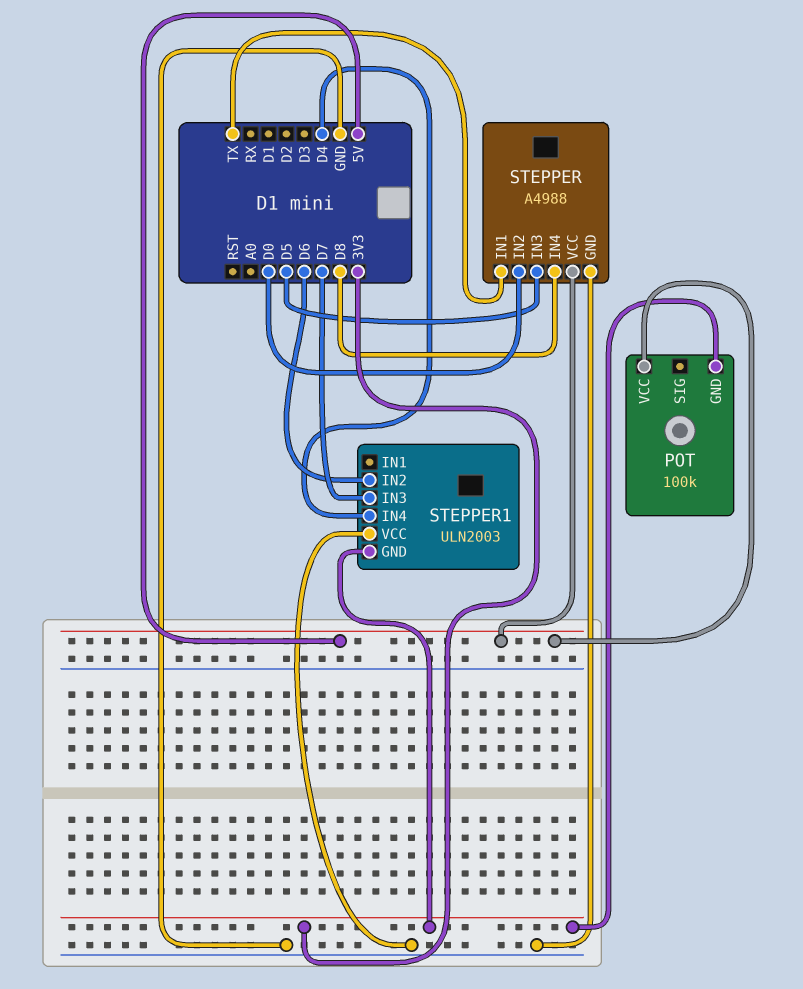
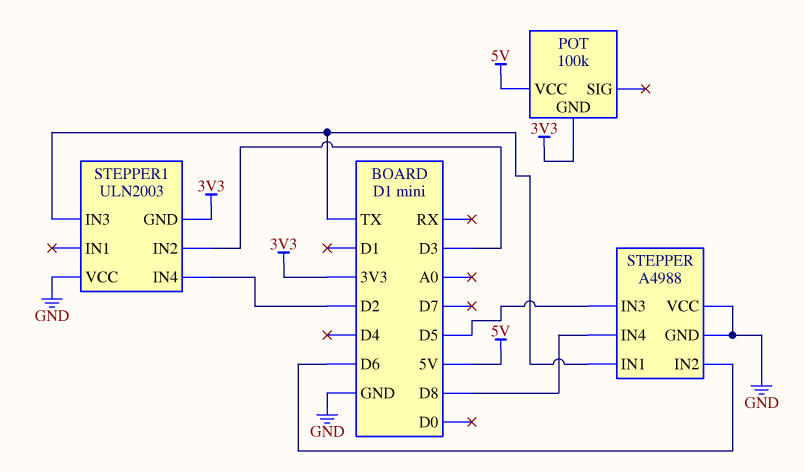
STEPPER pin IN2: D0 -> D6
STEPPER pin VCC: 5V -> GND
STEPPER1 pin IN2: D6 -> D3
STEPPER1 pin IN3: D7 -> TX
STEPPER1 pin IN4: D4 -> D2

